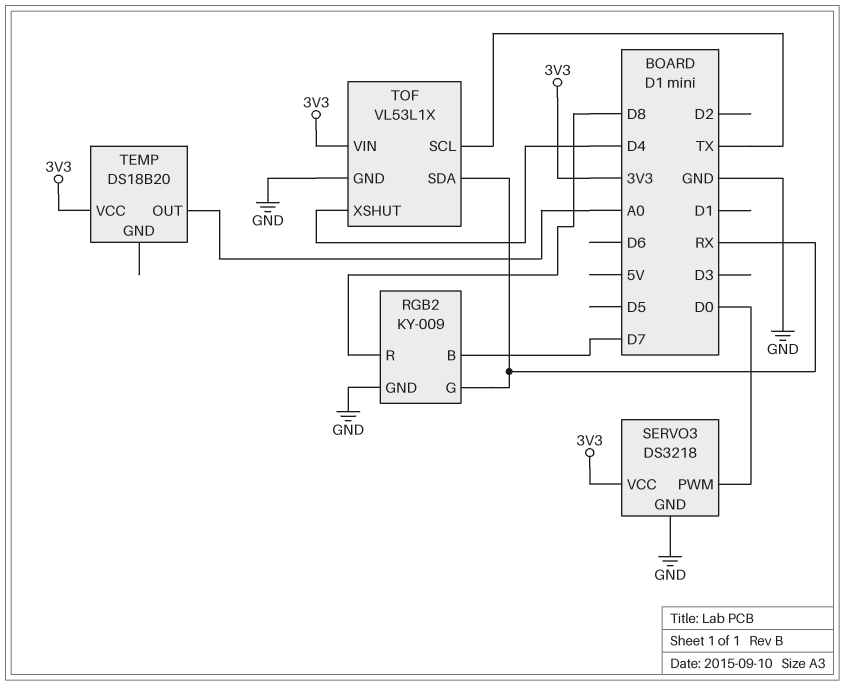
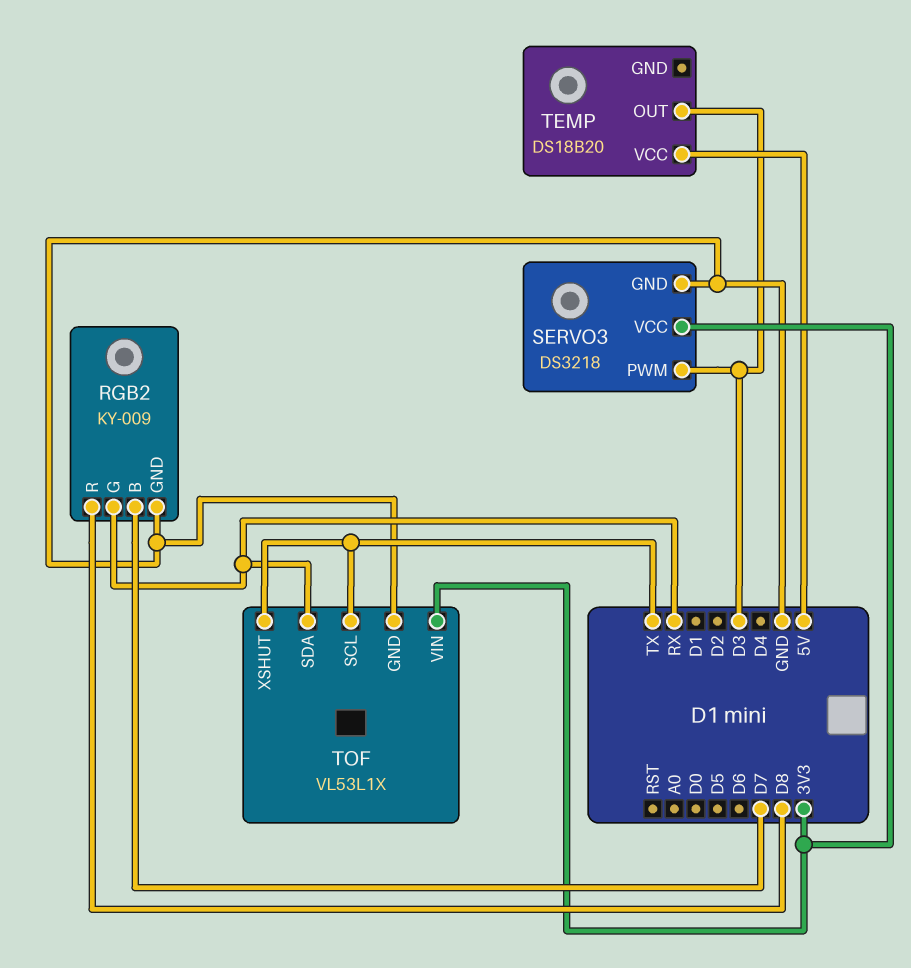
SERVO3 pin PWM: D0 -> D3
TEMP pin OUT: A0 -> D3
TEMP pin VCC: 3V3 -> 5V
TOF pin XSHUT: D4 -> TX

